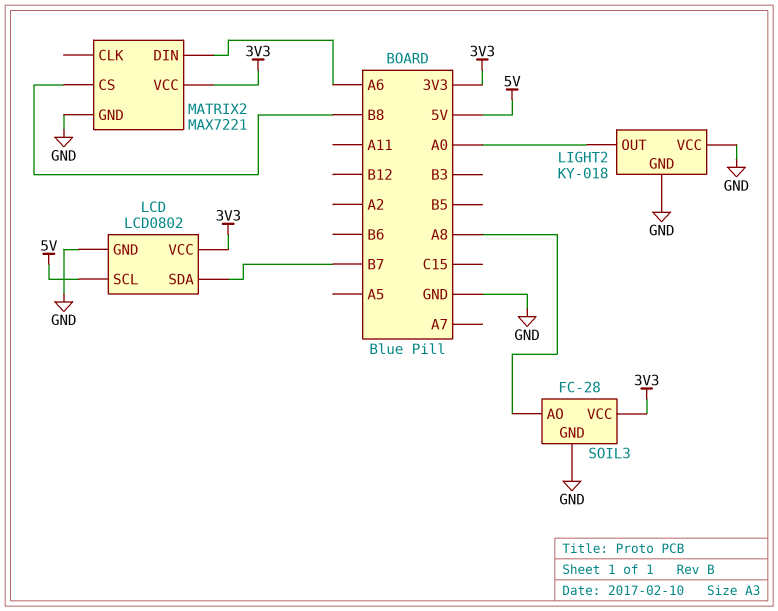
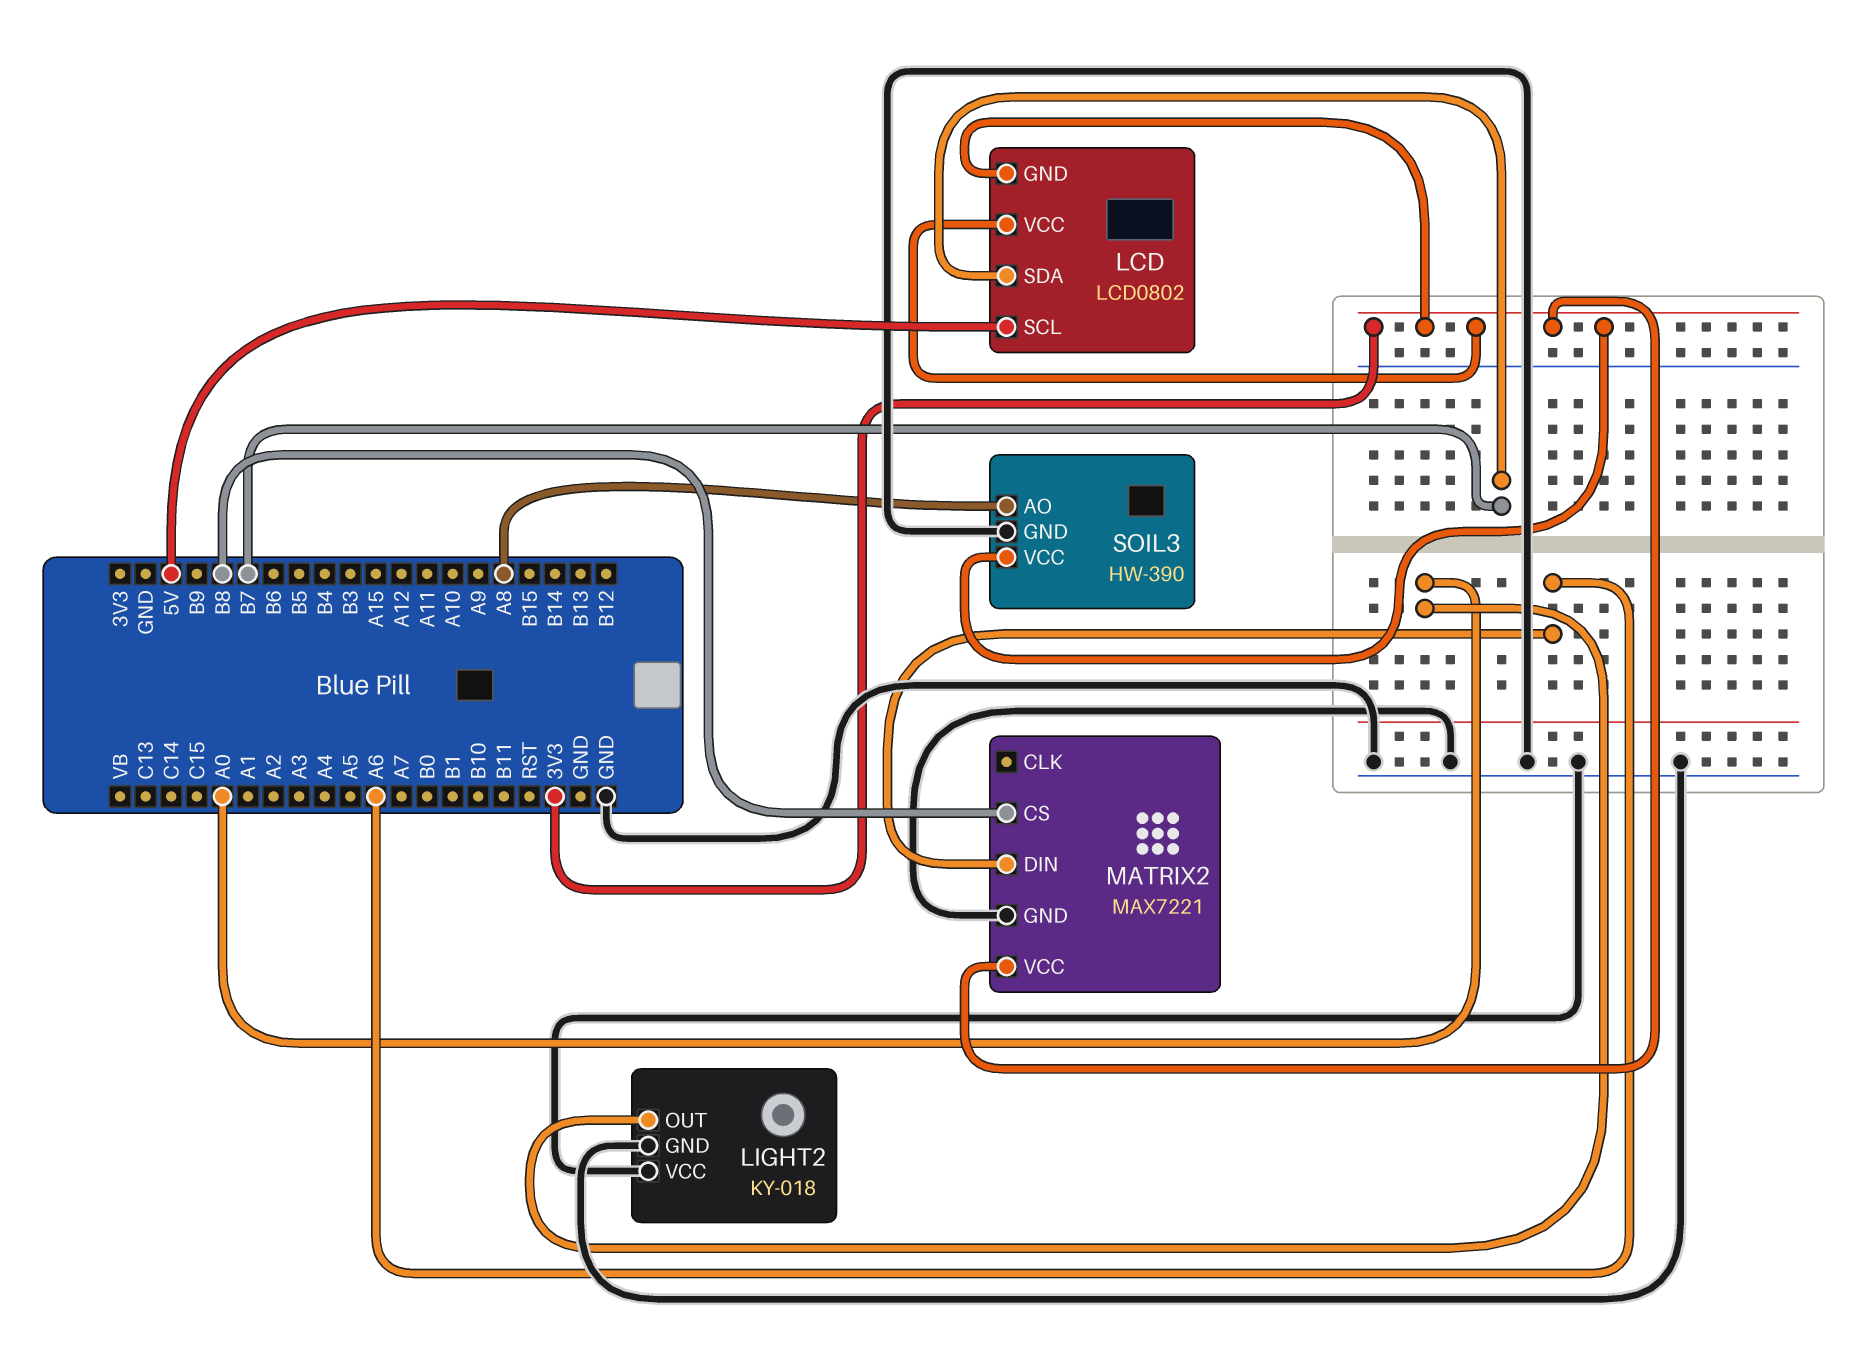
LCD pin GND: GND -> 3V3
SOIL3: FC-28 -> HW-390

